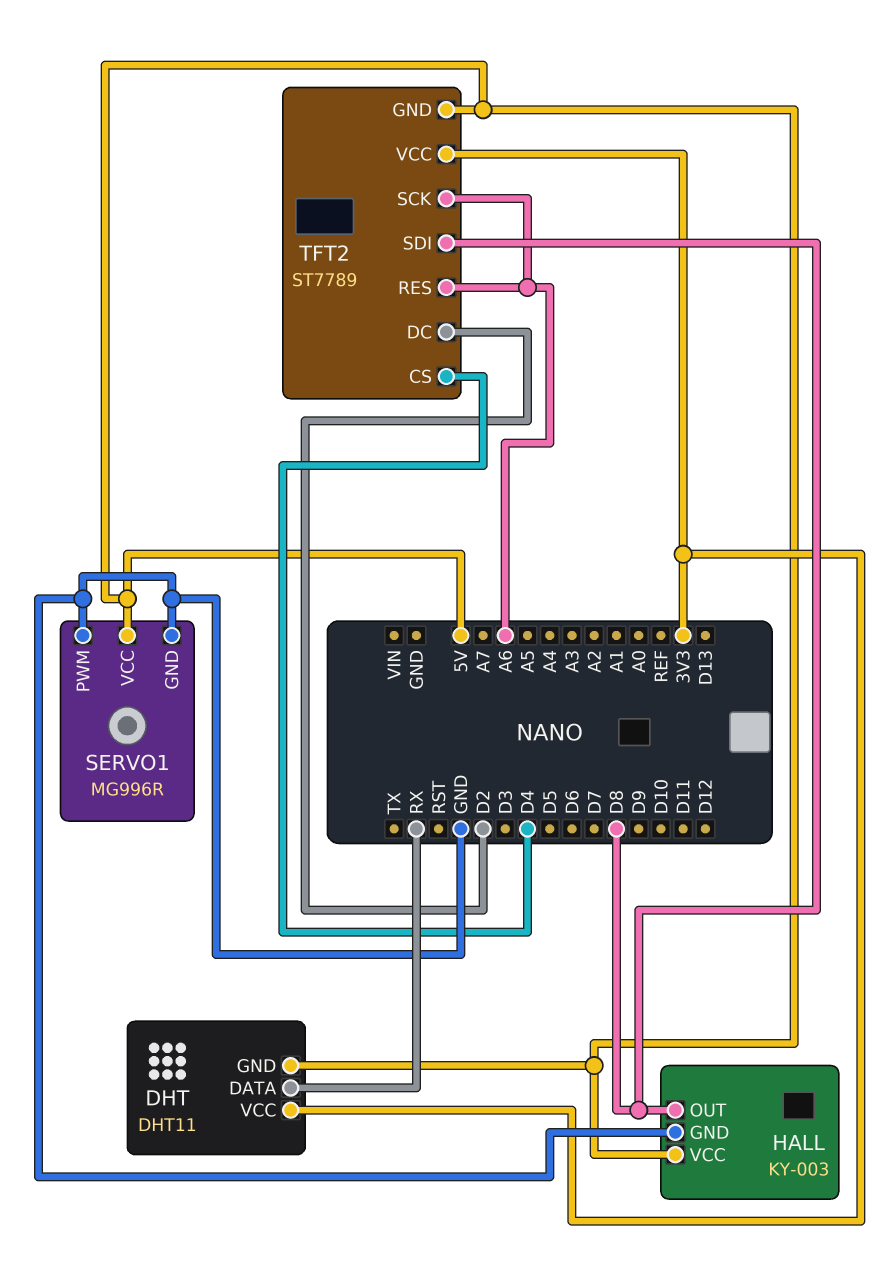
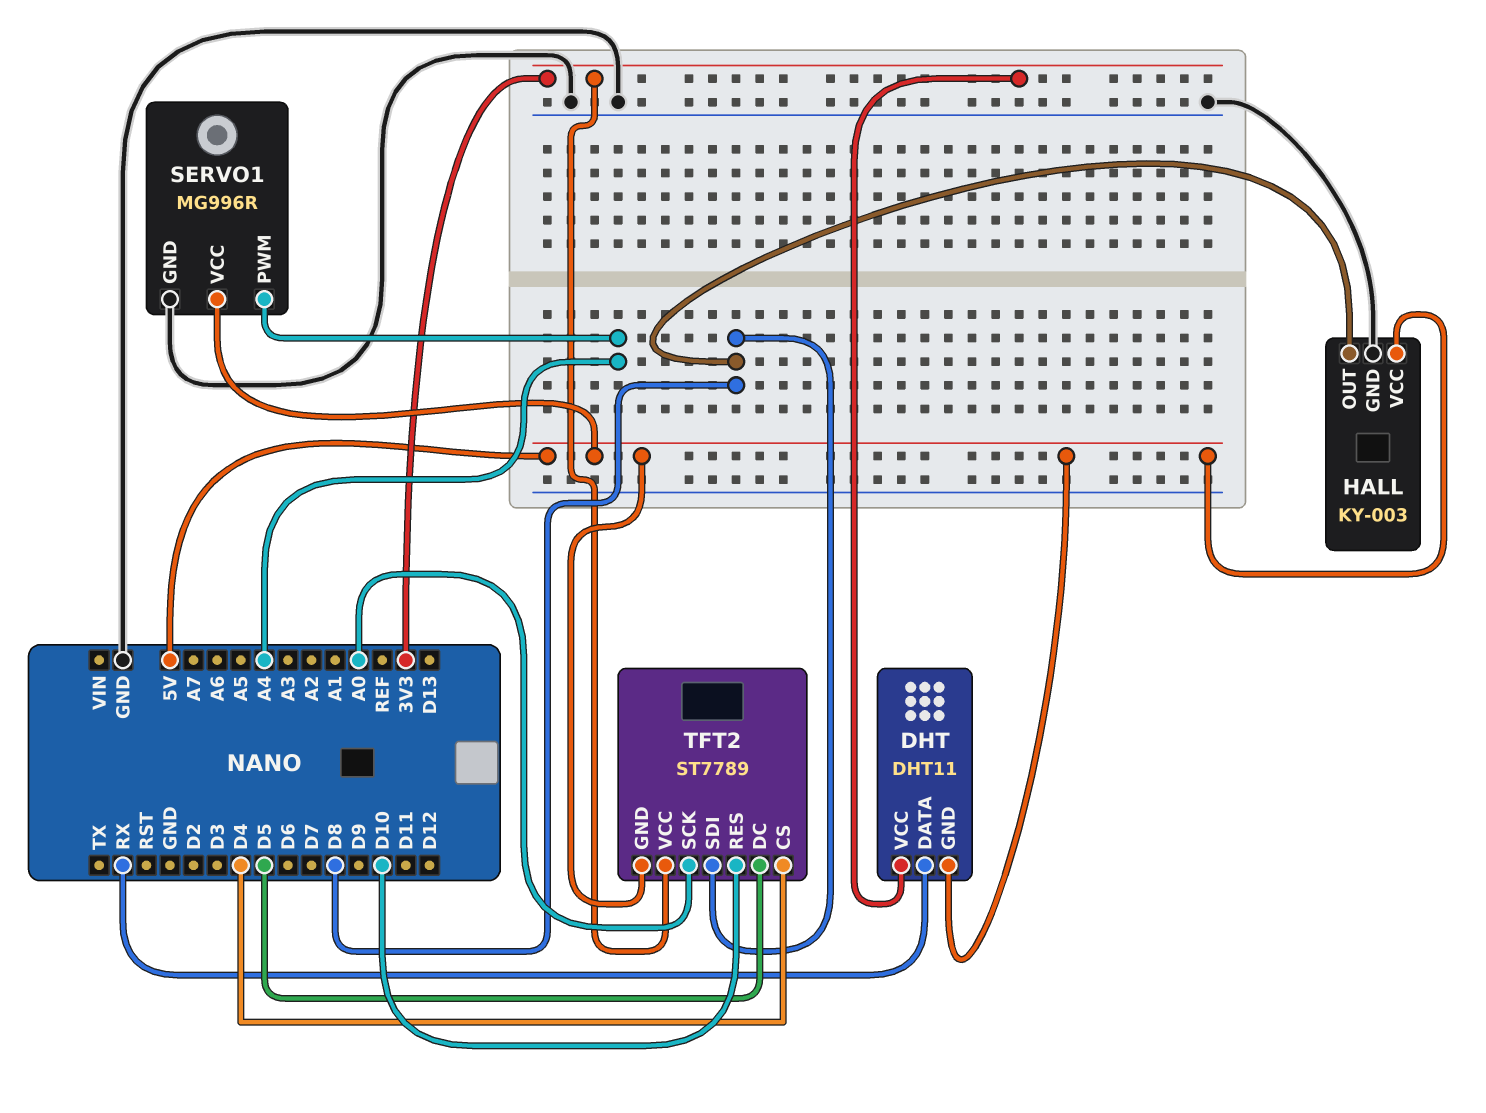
SERVO1 pin PWM: GND -> A4
TFT2 pin DC: D2 -> D5
TFT2 pin RES: A6 -> D10
TFT2 pin SCK: A6 -> A0

